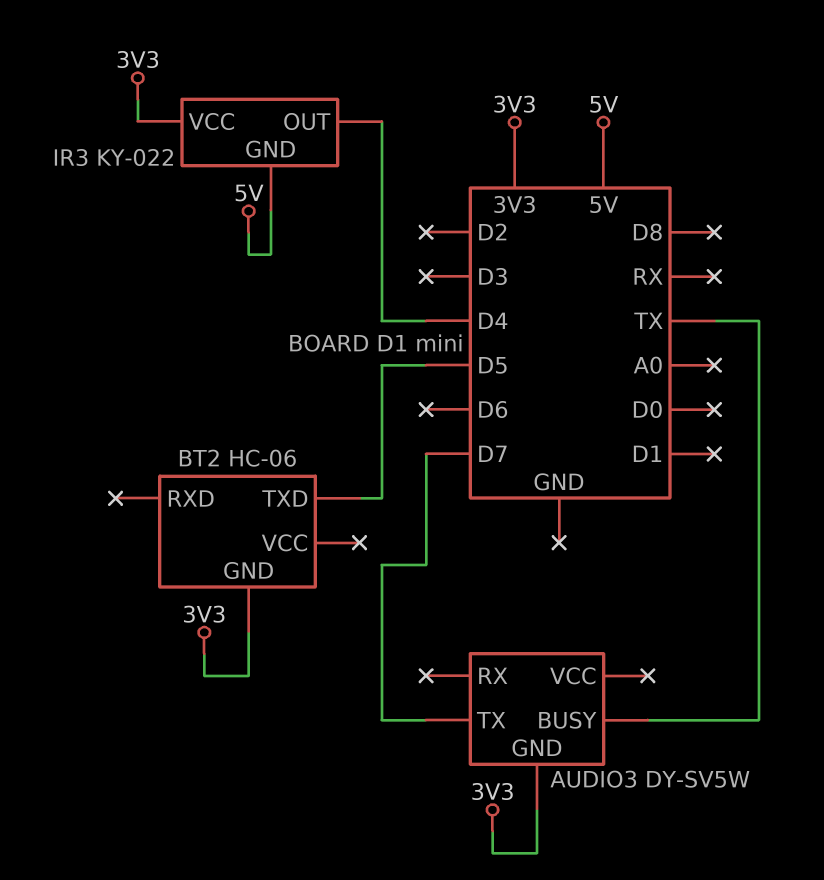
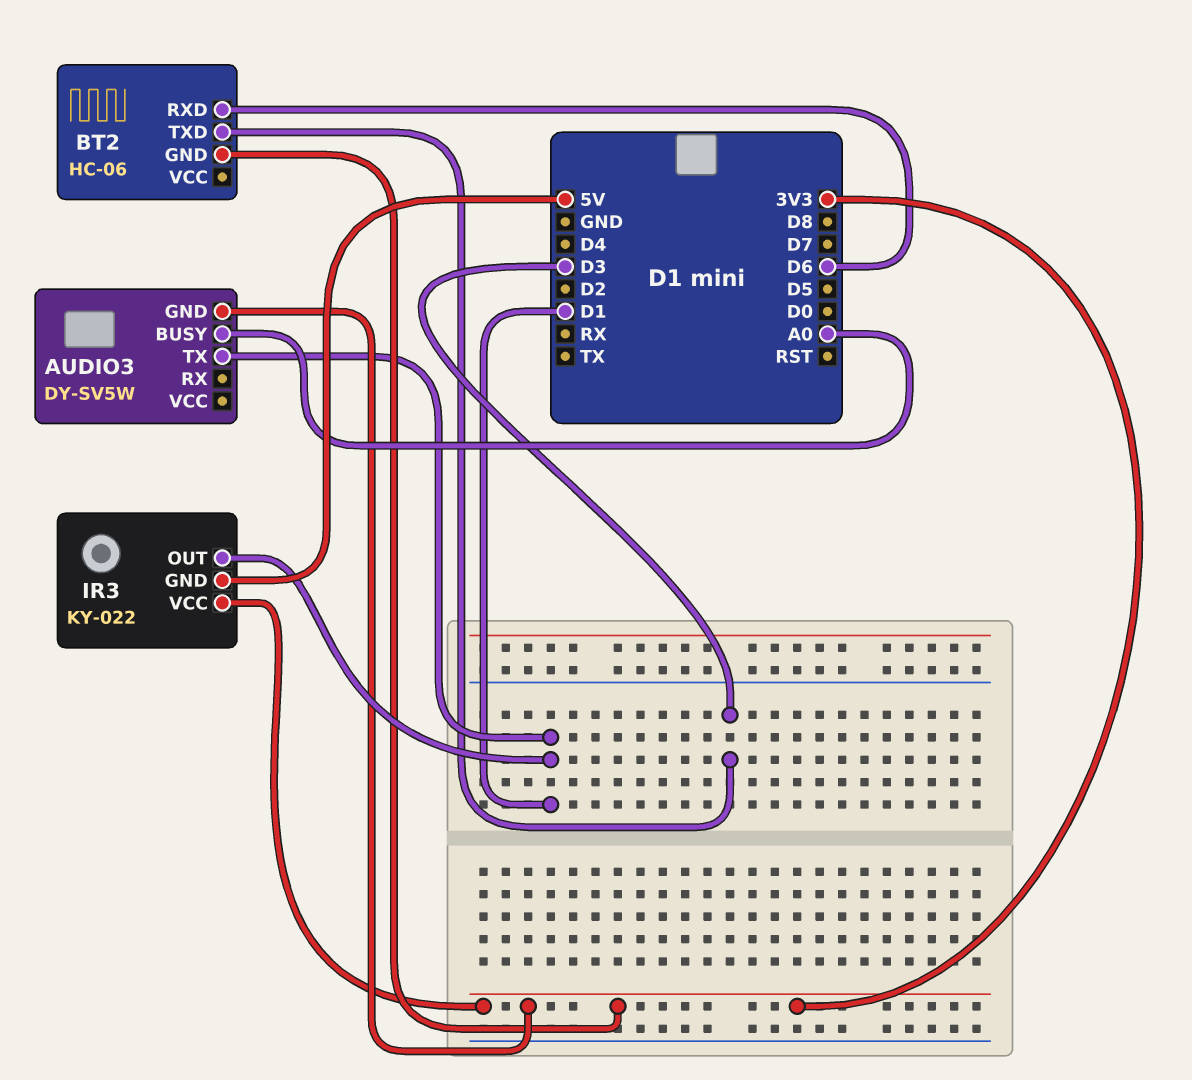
AUDIO3 pin BUSY: TX -> A0
AUDIO3 pin TX: D7 -> D1
BT2 pin RXD: none -> D6
BT2 pin TXD: D5 -> D3
IR3 pin OUT: D4 -> D1

